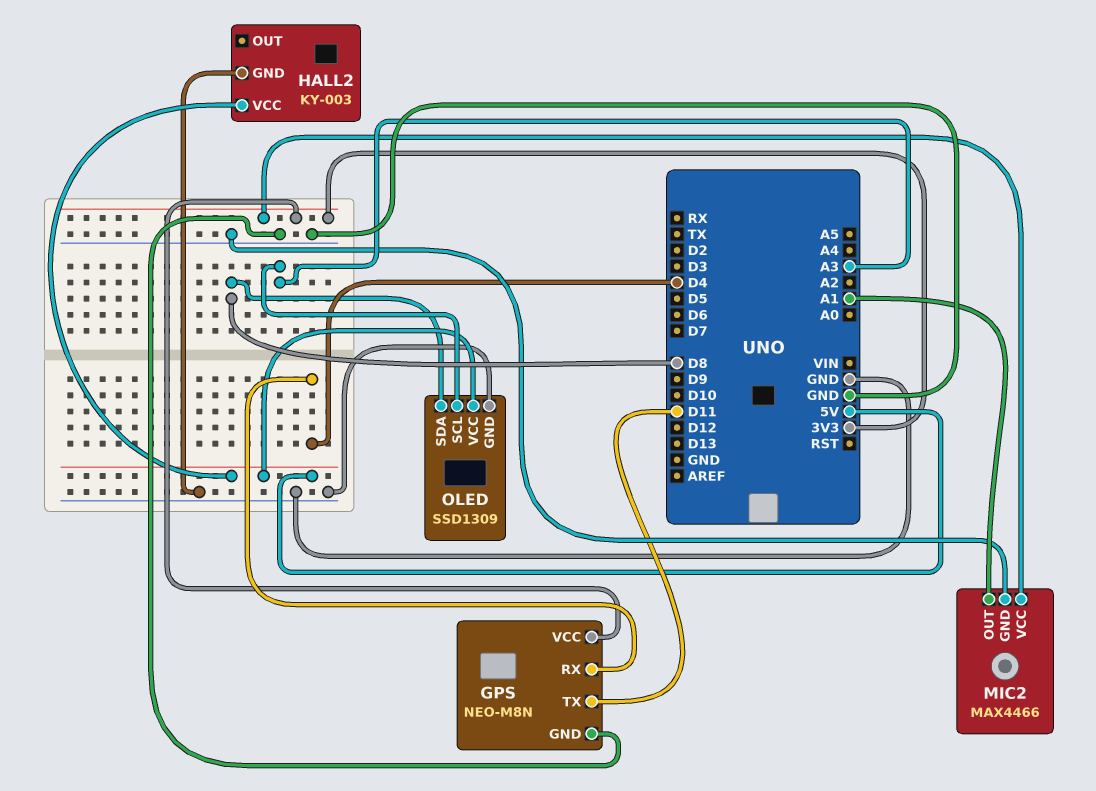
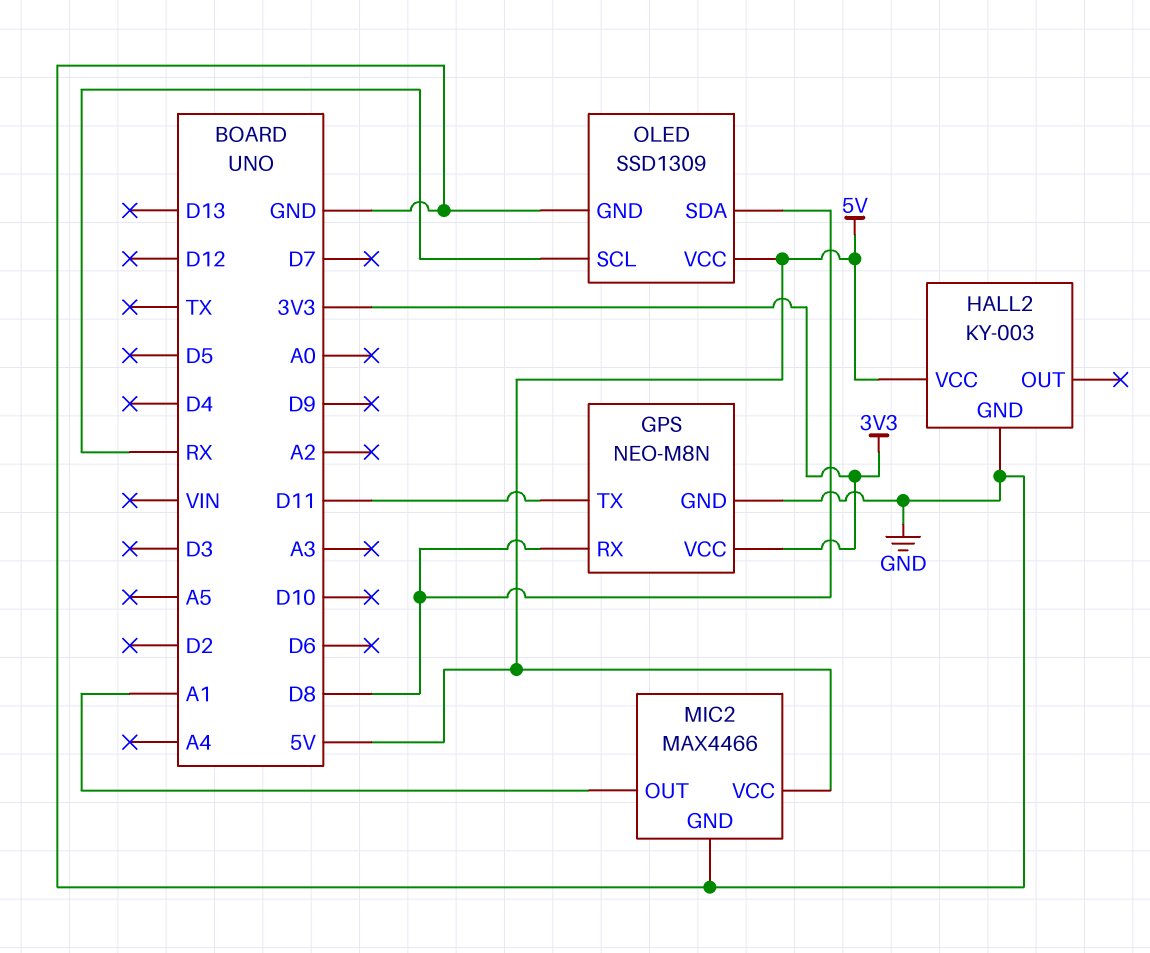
GPS pin RX: D4 -> D8
MIC2 pin VCC: 3V3 -> 5V
OLED pin SCL: A3 -> RX

